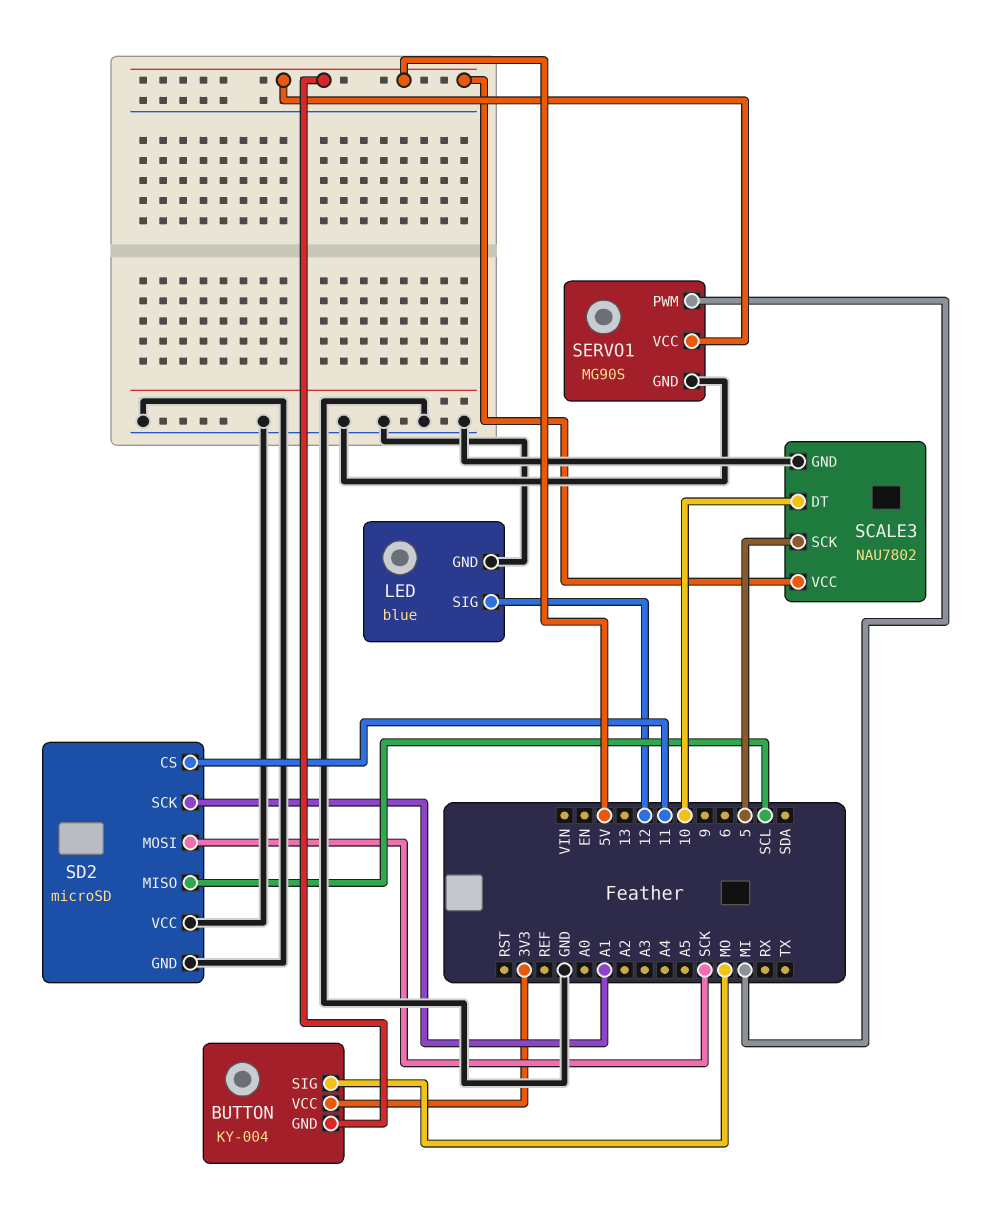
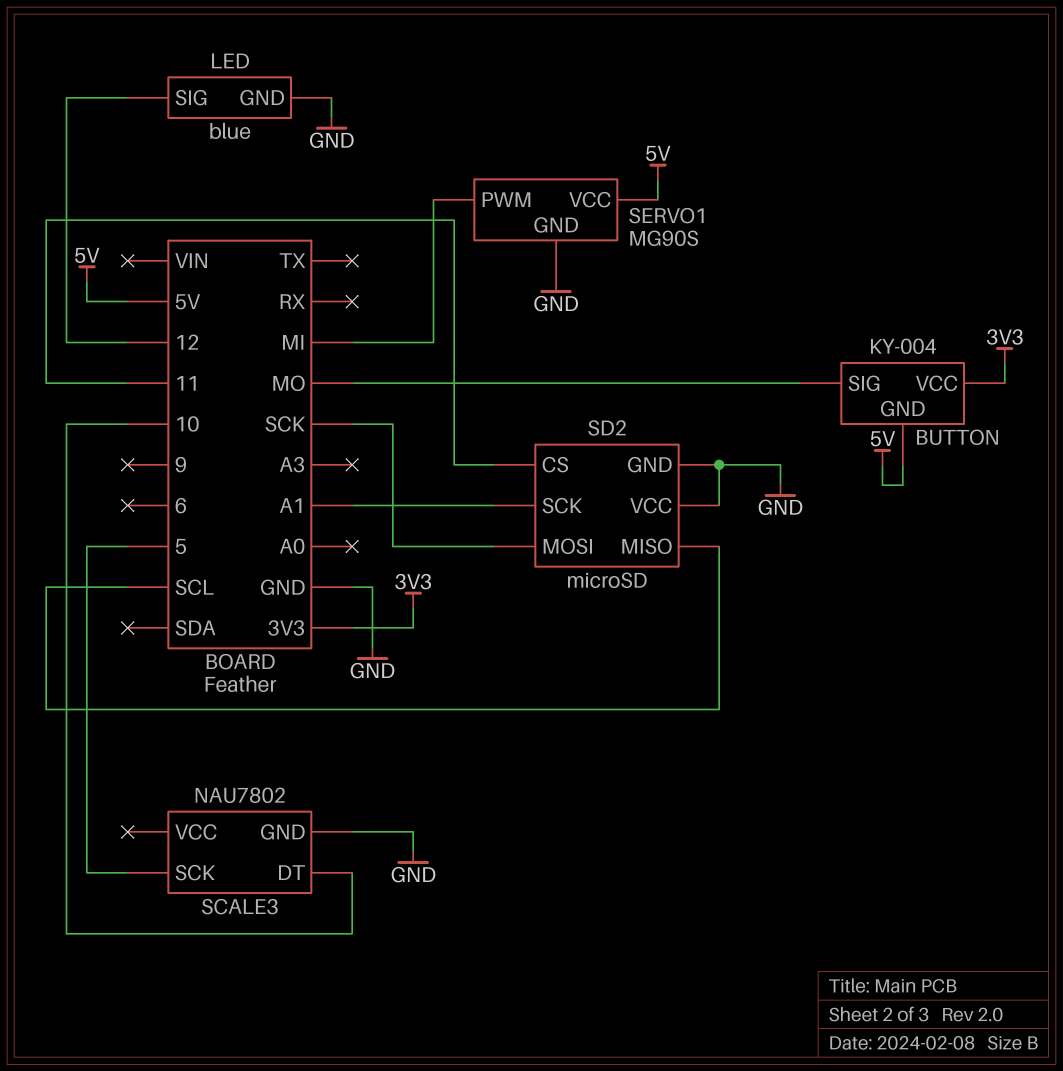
SCALE3 pin VCC: 5V -> none

